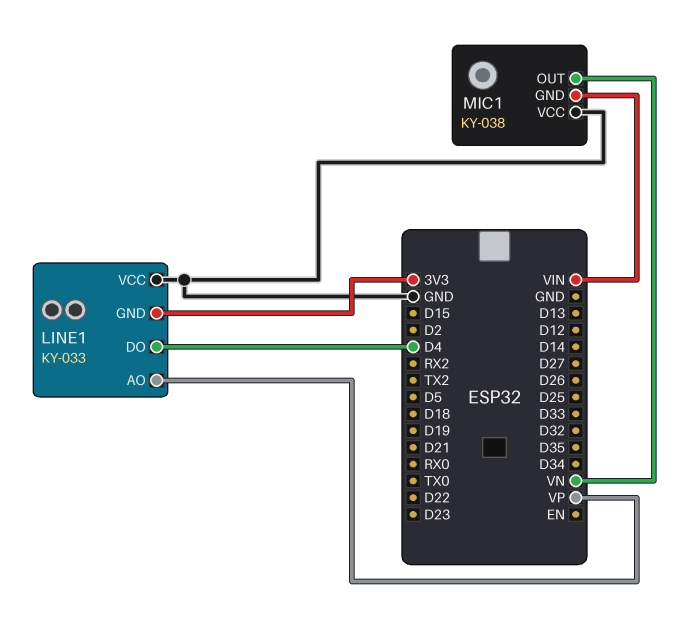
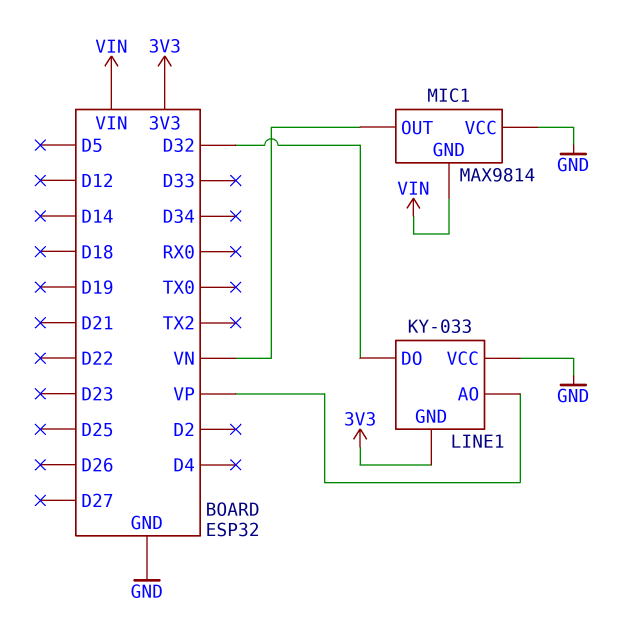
LINE1 pin DO: D4 -> D32
MIC1: KY-038 -> MAX9814

